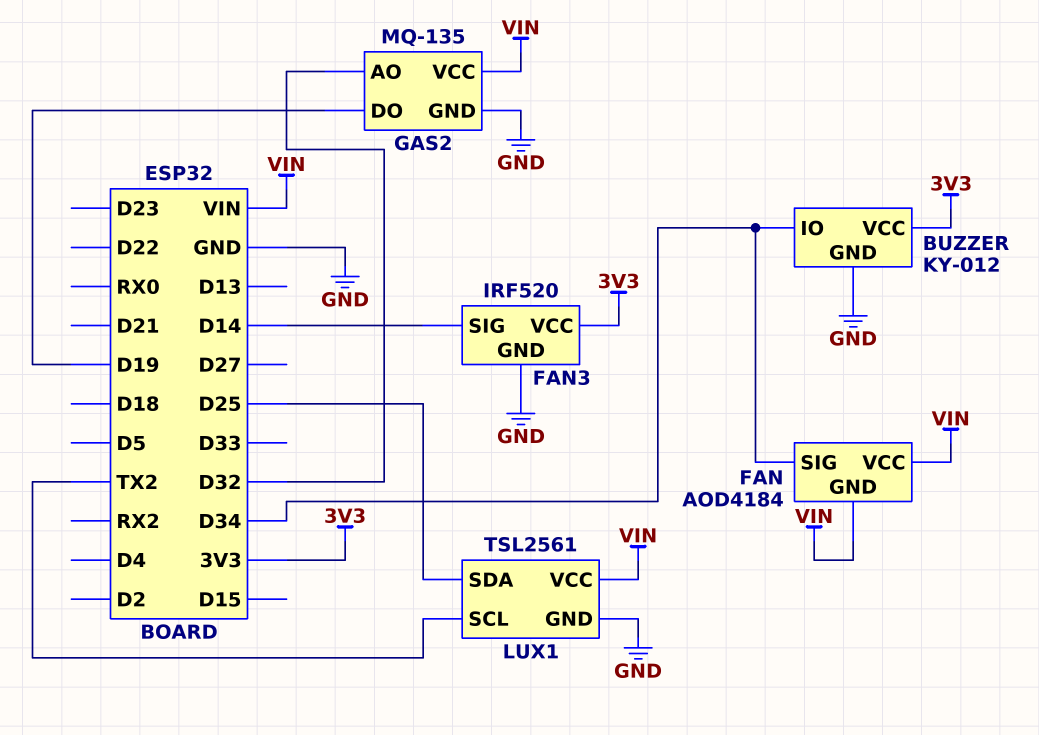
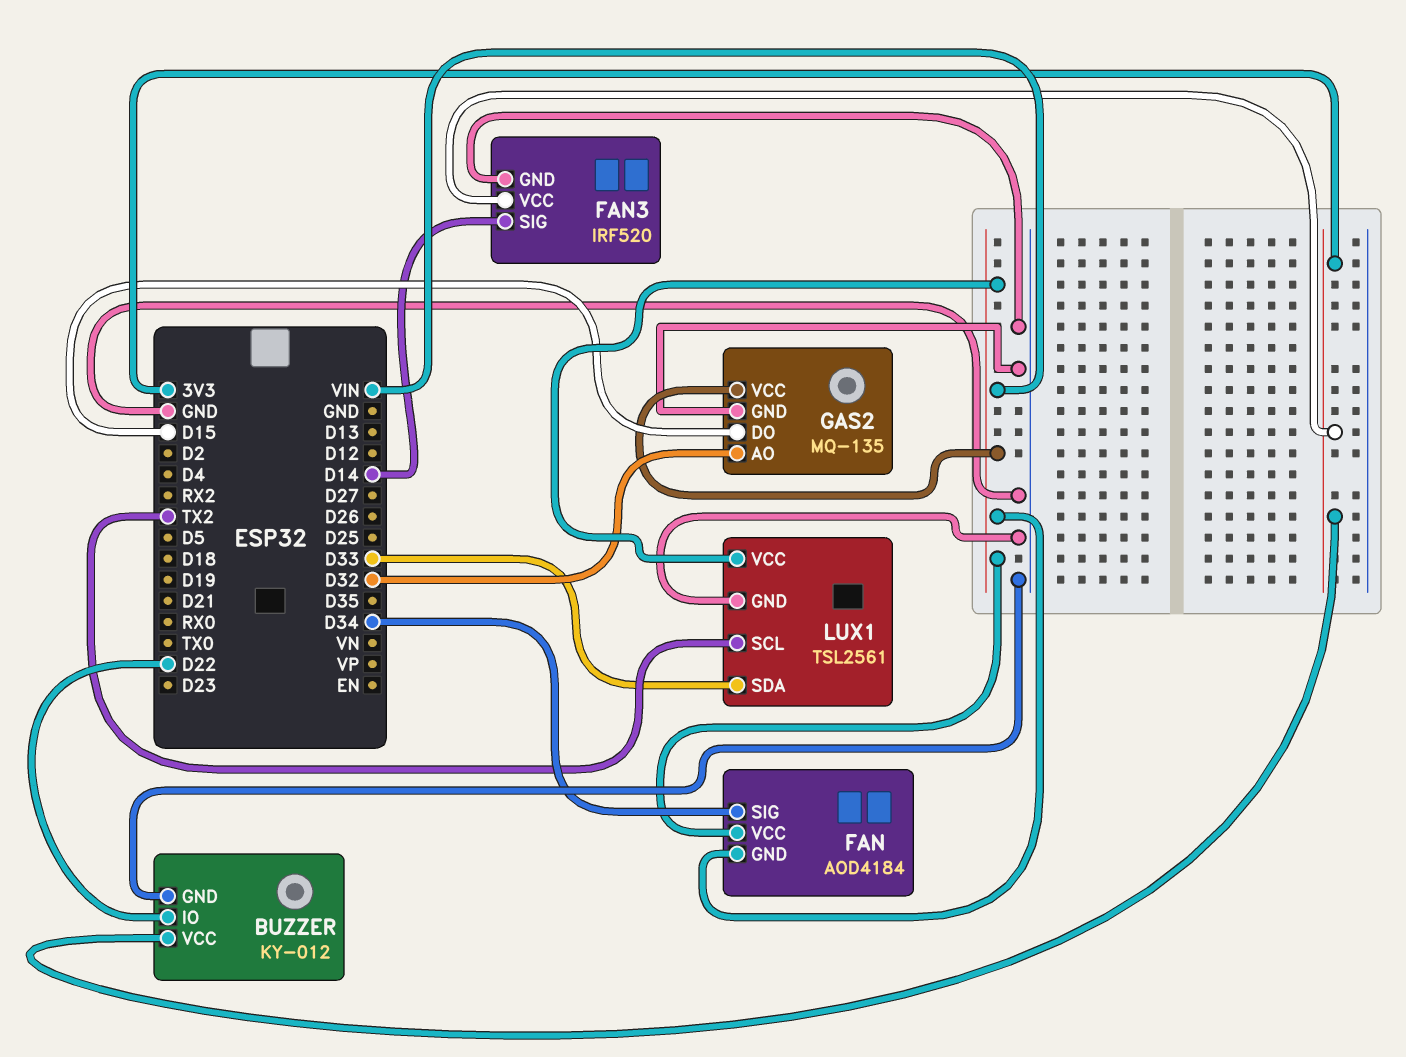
BUZZER pin IO: D34 -> D22
GAS2 pin DO: D19 -> D15
LUX1 pin SDA: D25 -> D33

